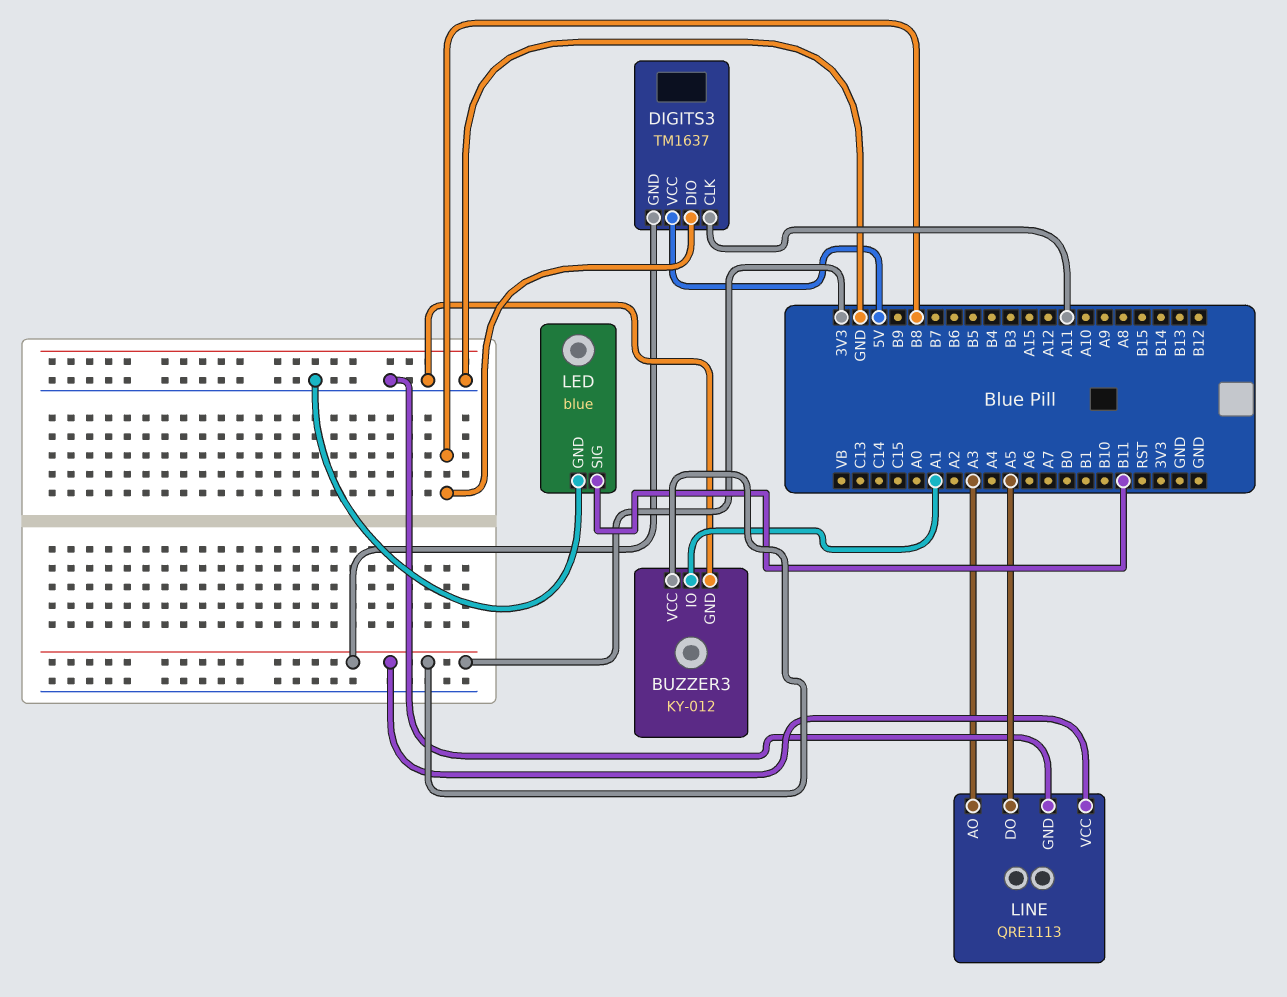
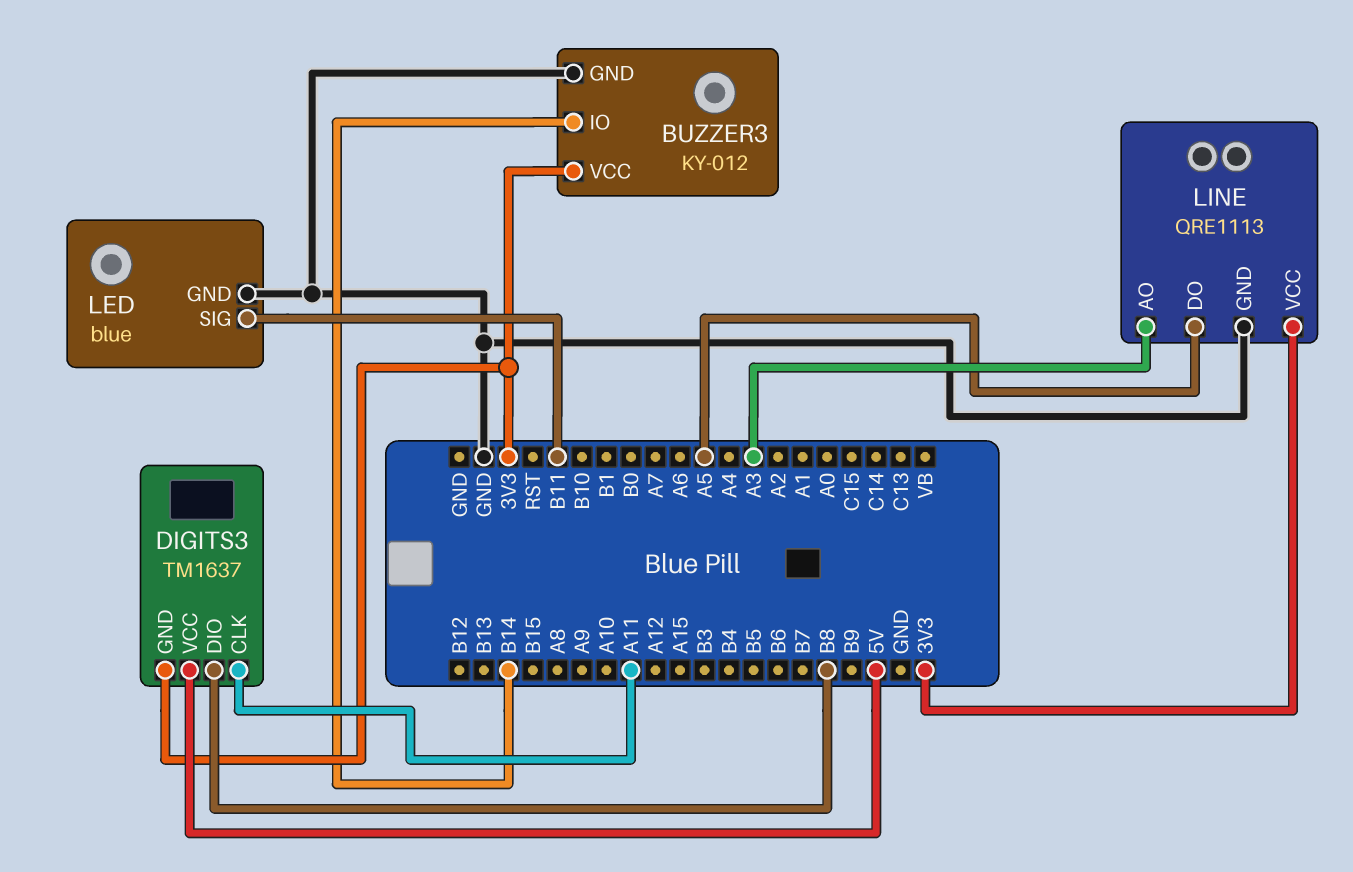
BUZZER3 pin IO: A1 -> B14

